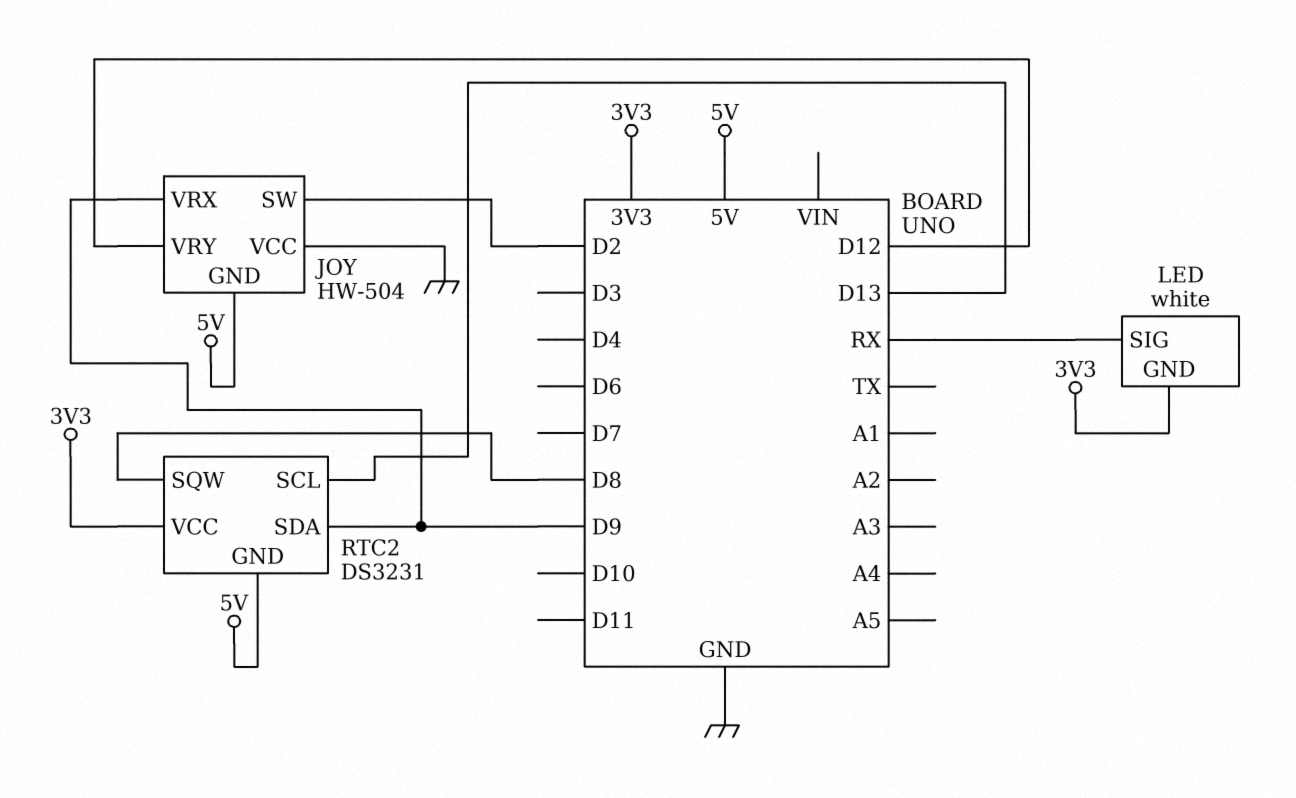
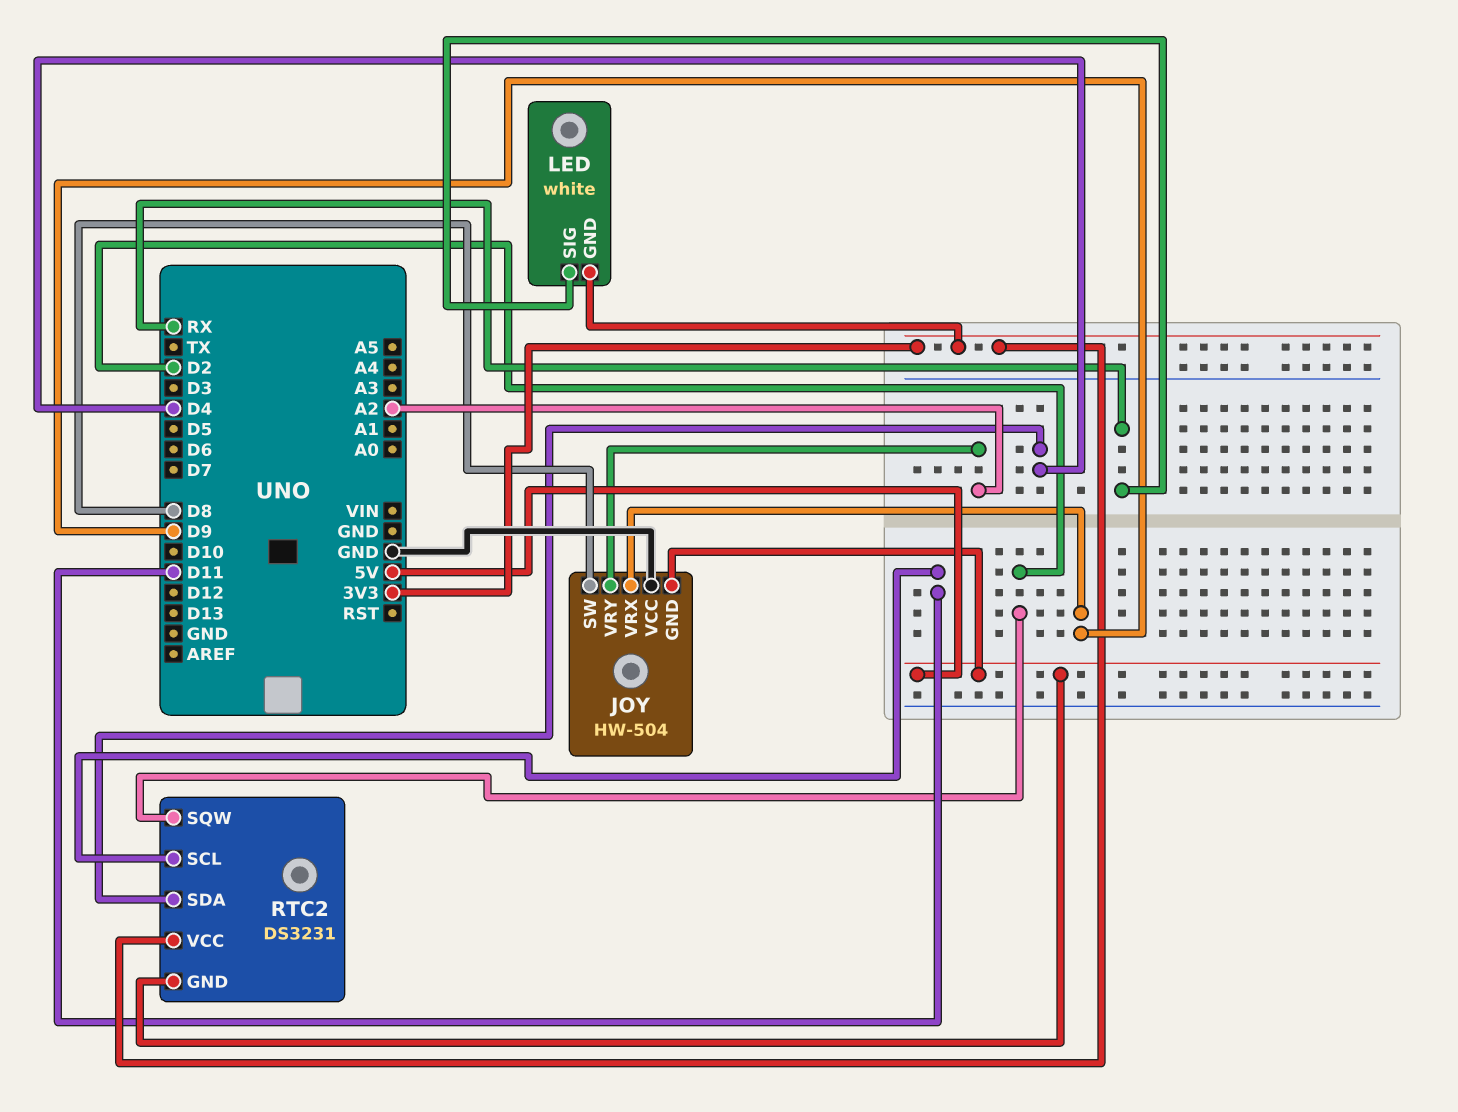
JOY pin SW: D2 -> D8
JOY pin VRY: D12 -> A2
RTC2 pin SCL: D13 -> D11
RTC2 pin SDA: D9 -> D4
RTC2 pin SQW: D8 -> D2

